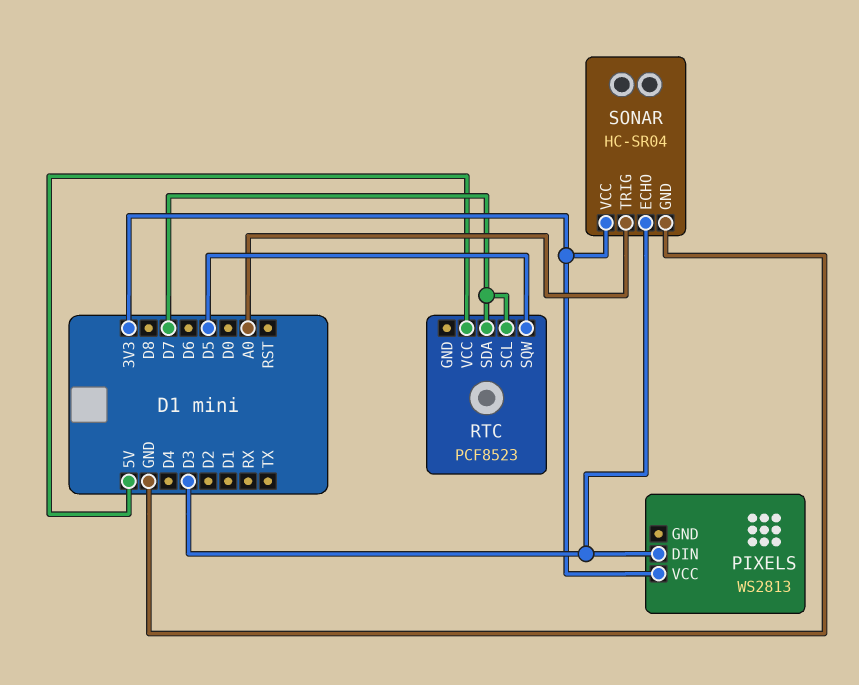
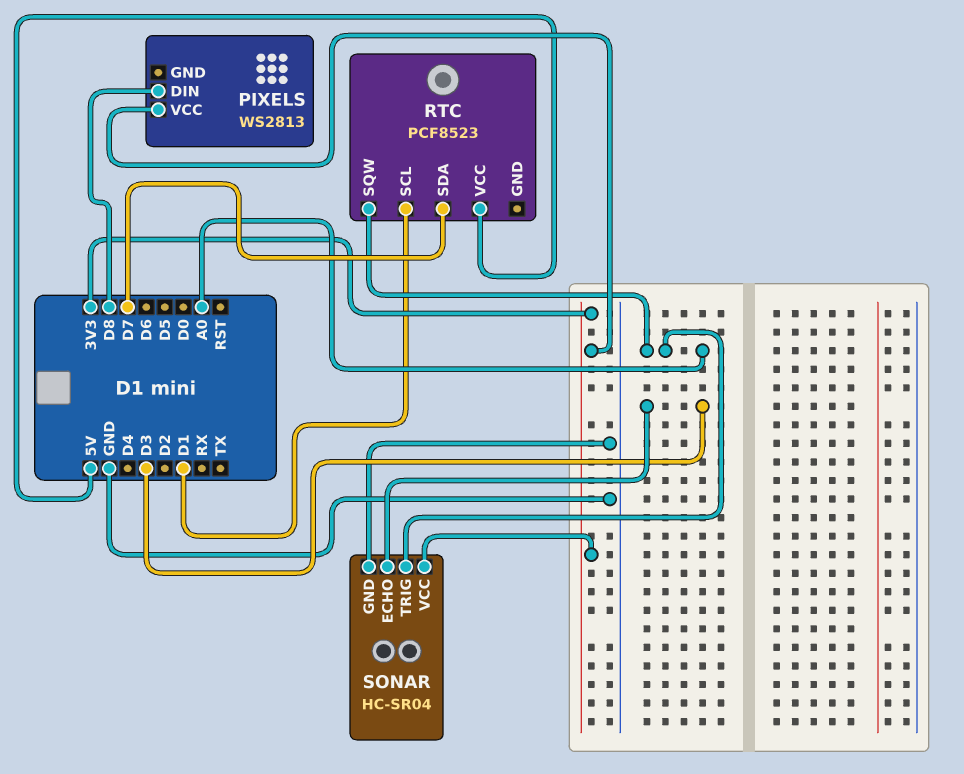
PIXELS pin DIN: D3 -> D8
RTC pin SCL: D7 -> D1
RTC pin SQW: D5 -> A0

